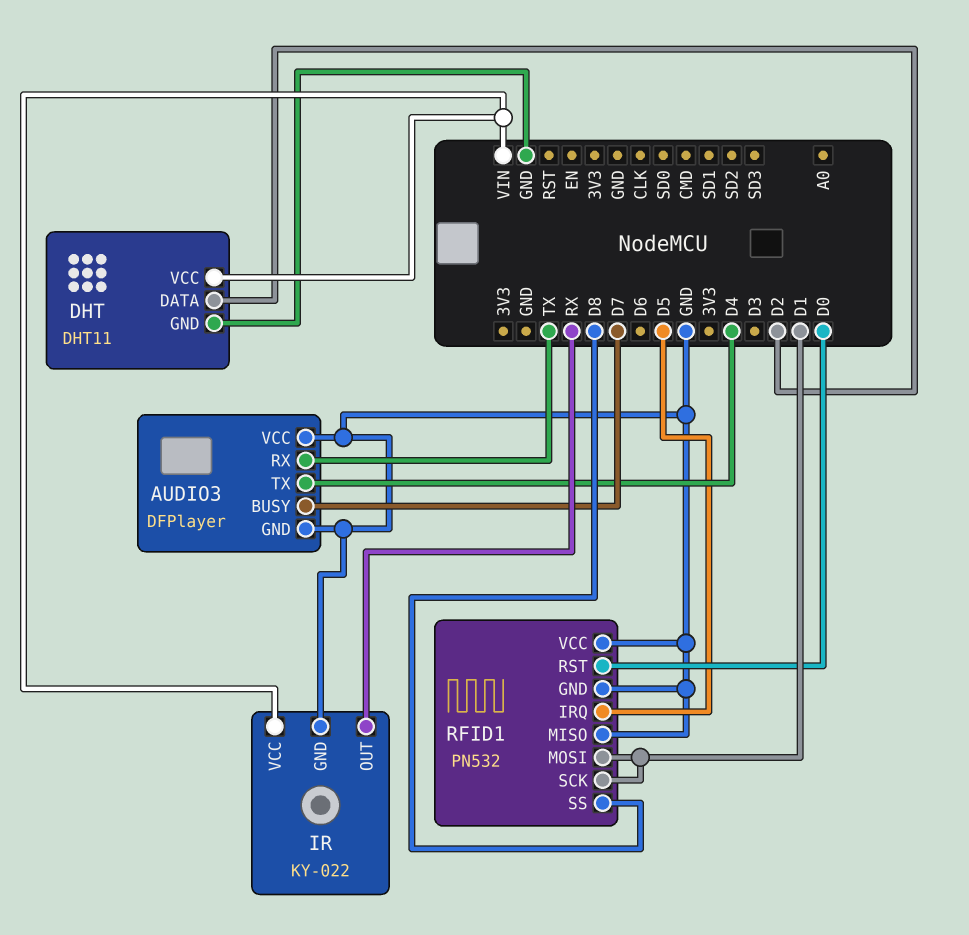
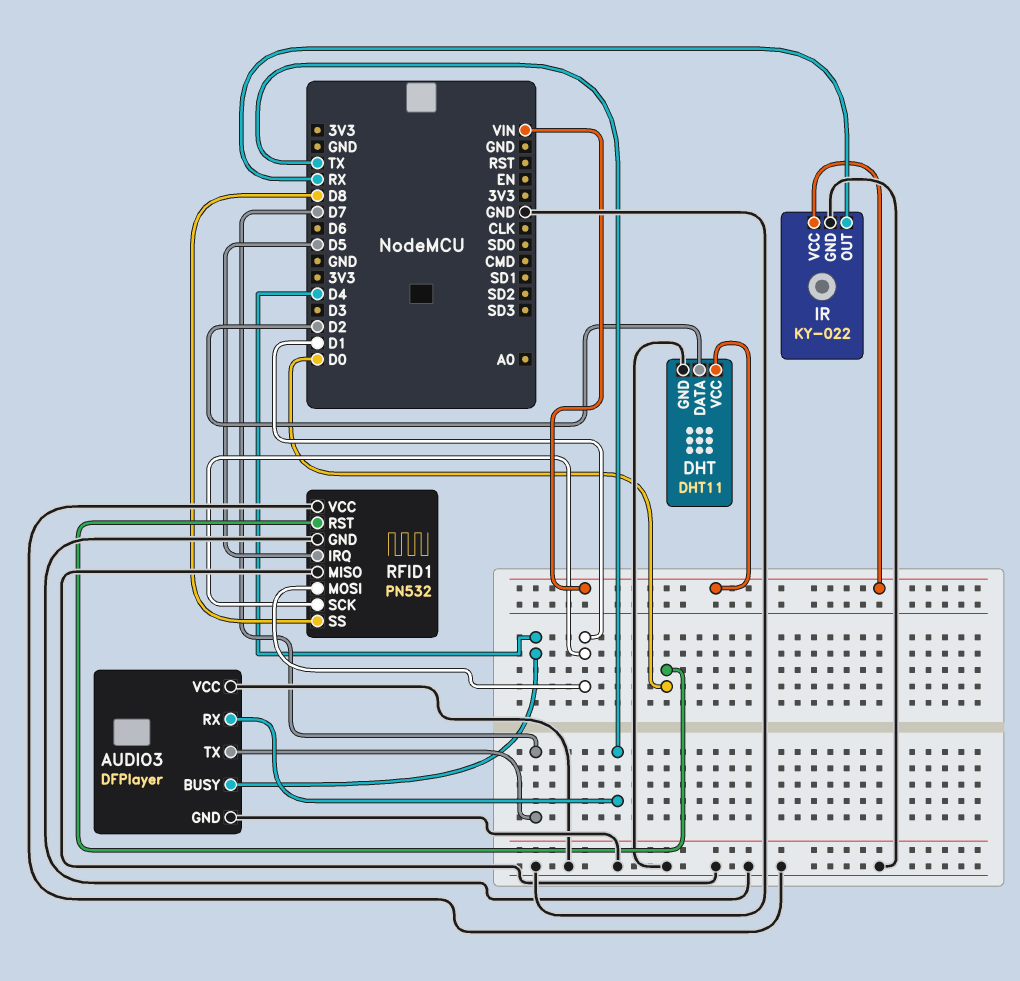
AUDIO3 pin BUSY: D7 -> D4
AUDIO3 pin TX: D4 -> D7

